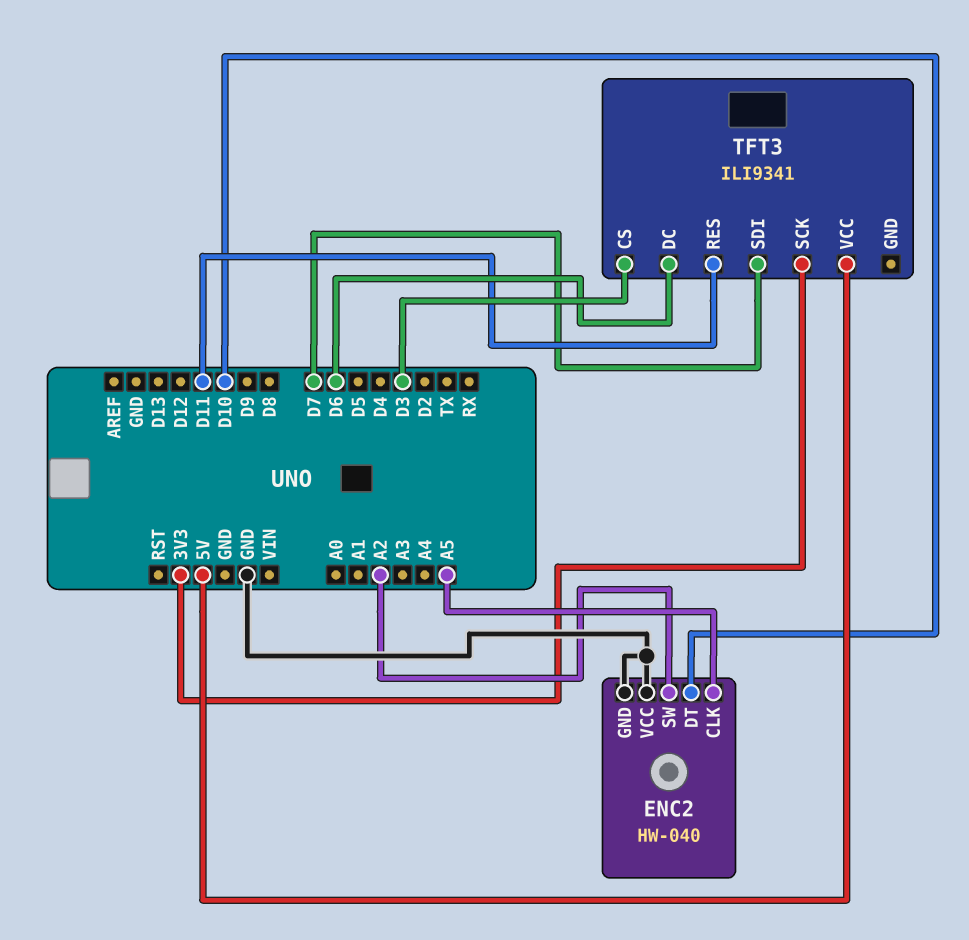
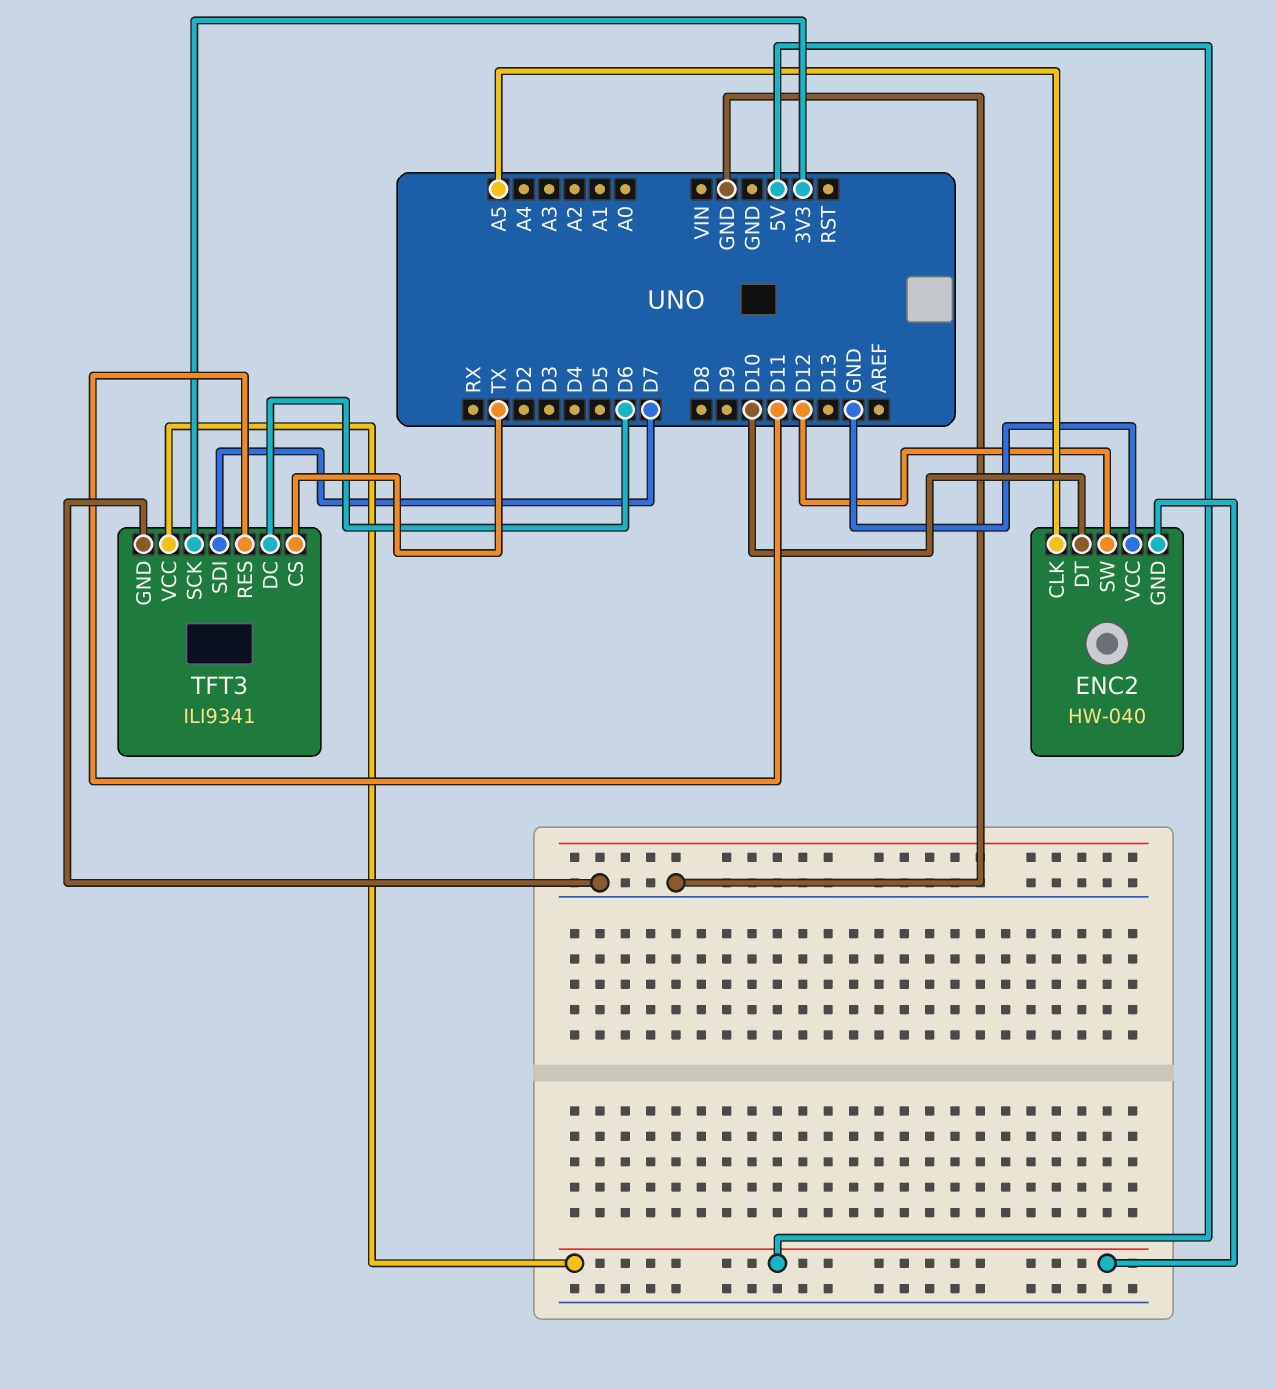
ENC2 pin GND: GND -> 5V
ENC2 pin SW: A2 -> D12
TFT3 pin CS: D3 -> TX
TFT3 pin GND: none -> GND

